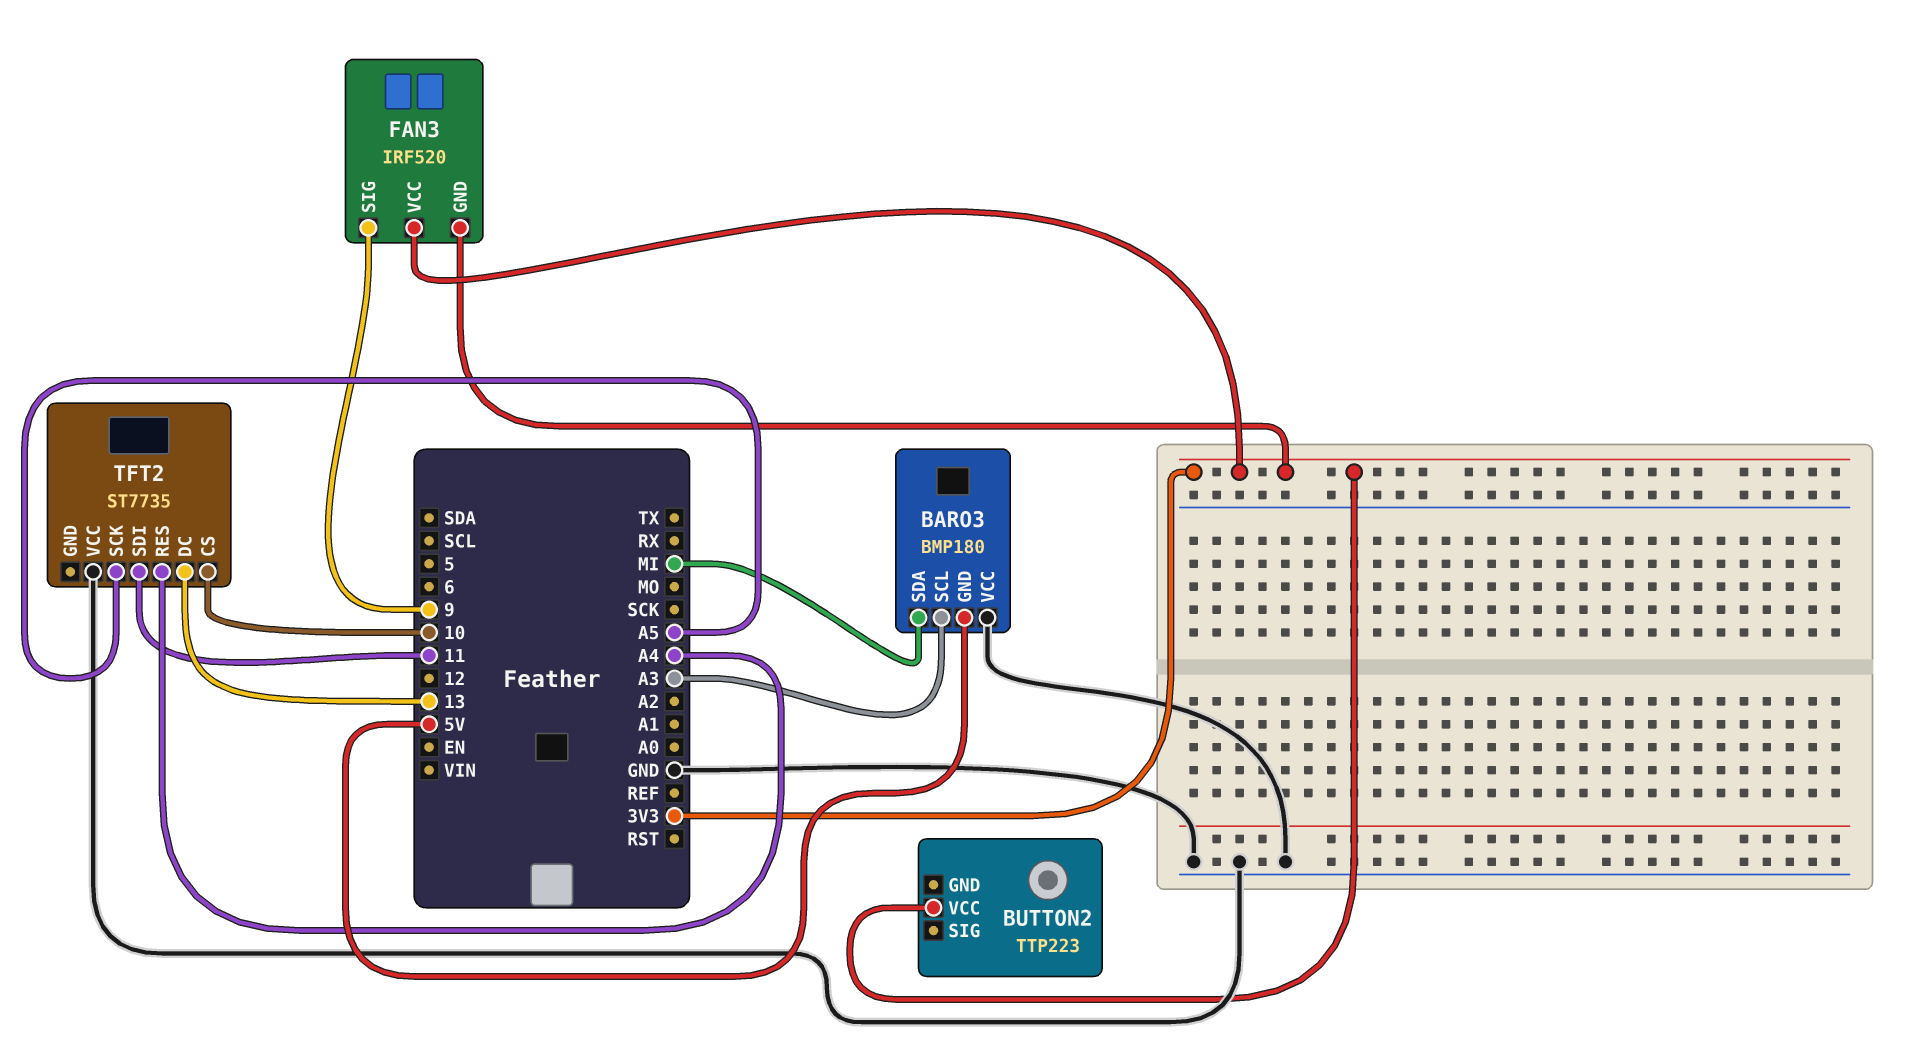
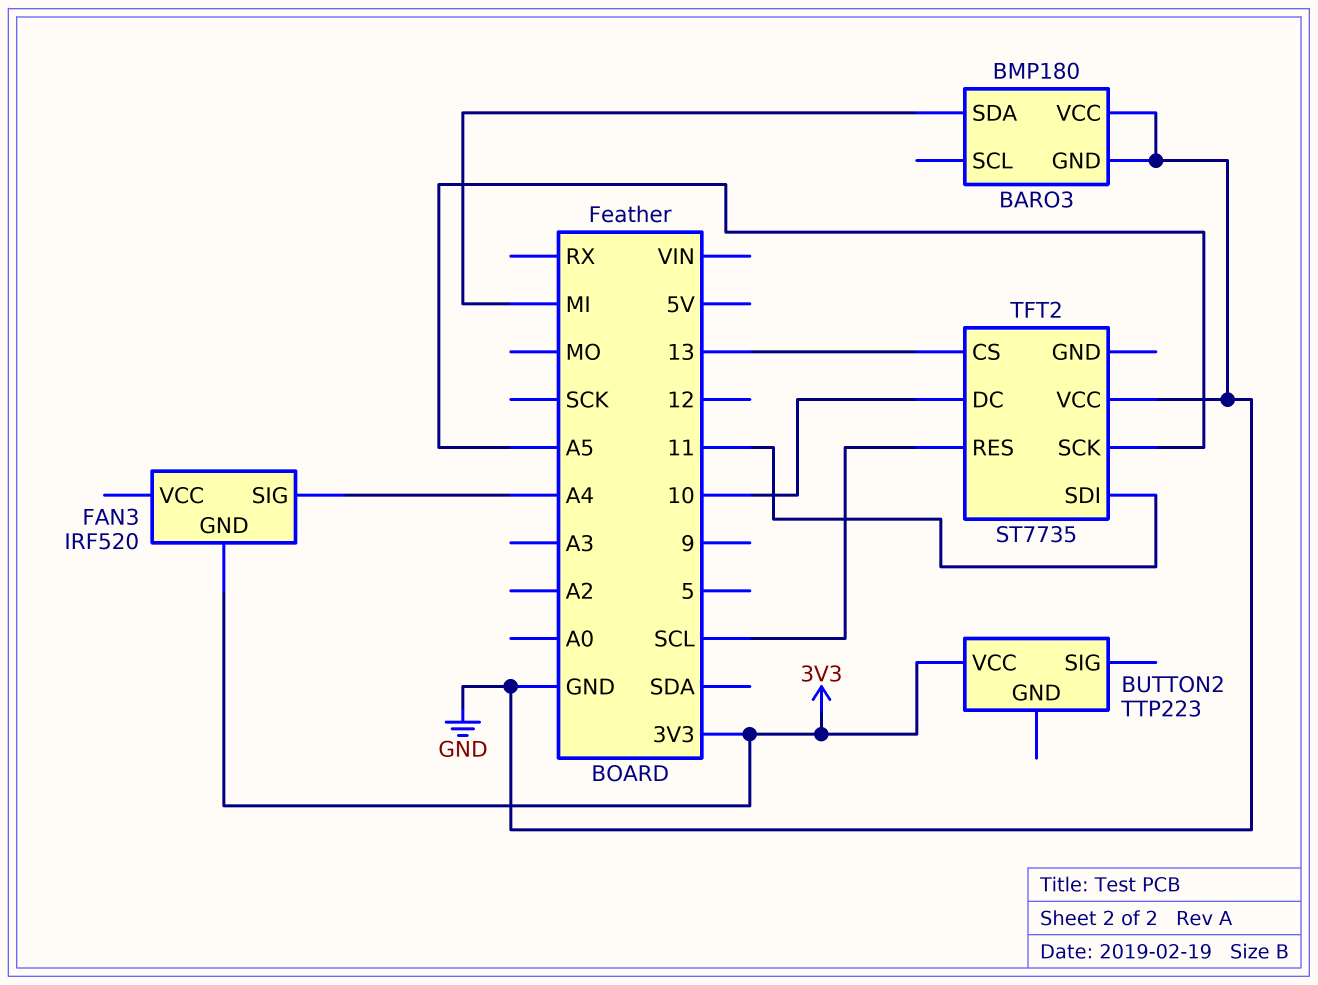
BARO3 pin GND: 5V -> GND
BARO3 pin SCL: A3 -> none
FAN3 pin SIG: 9 -> A4
FAN3 pin VCC: 3V3 -> none
TFT2 pin CS: 10 -> 13
TFT2 pin DC: 13 -> 10
TFT2 pin RES: A4 -> SCL

